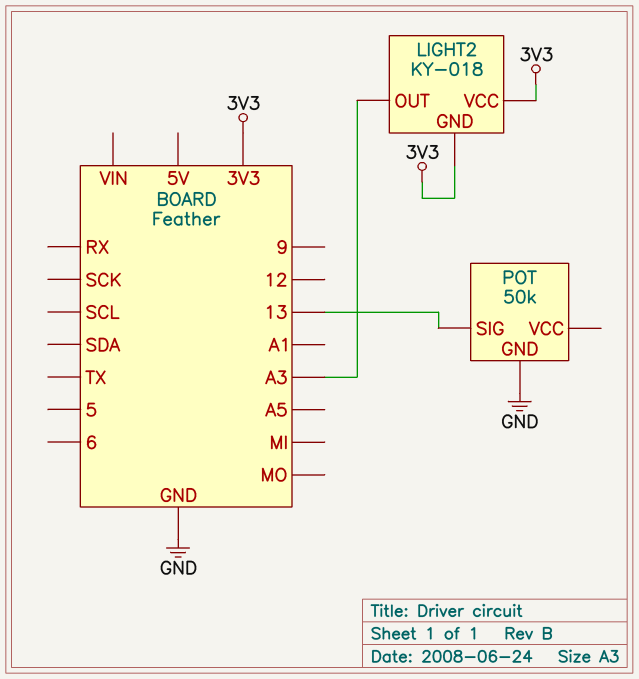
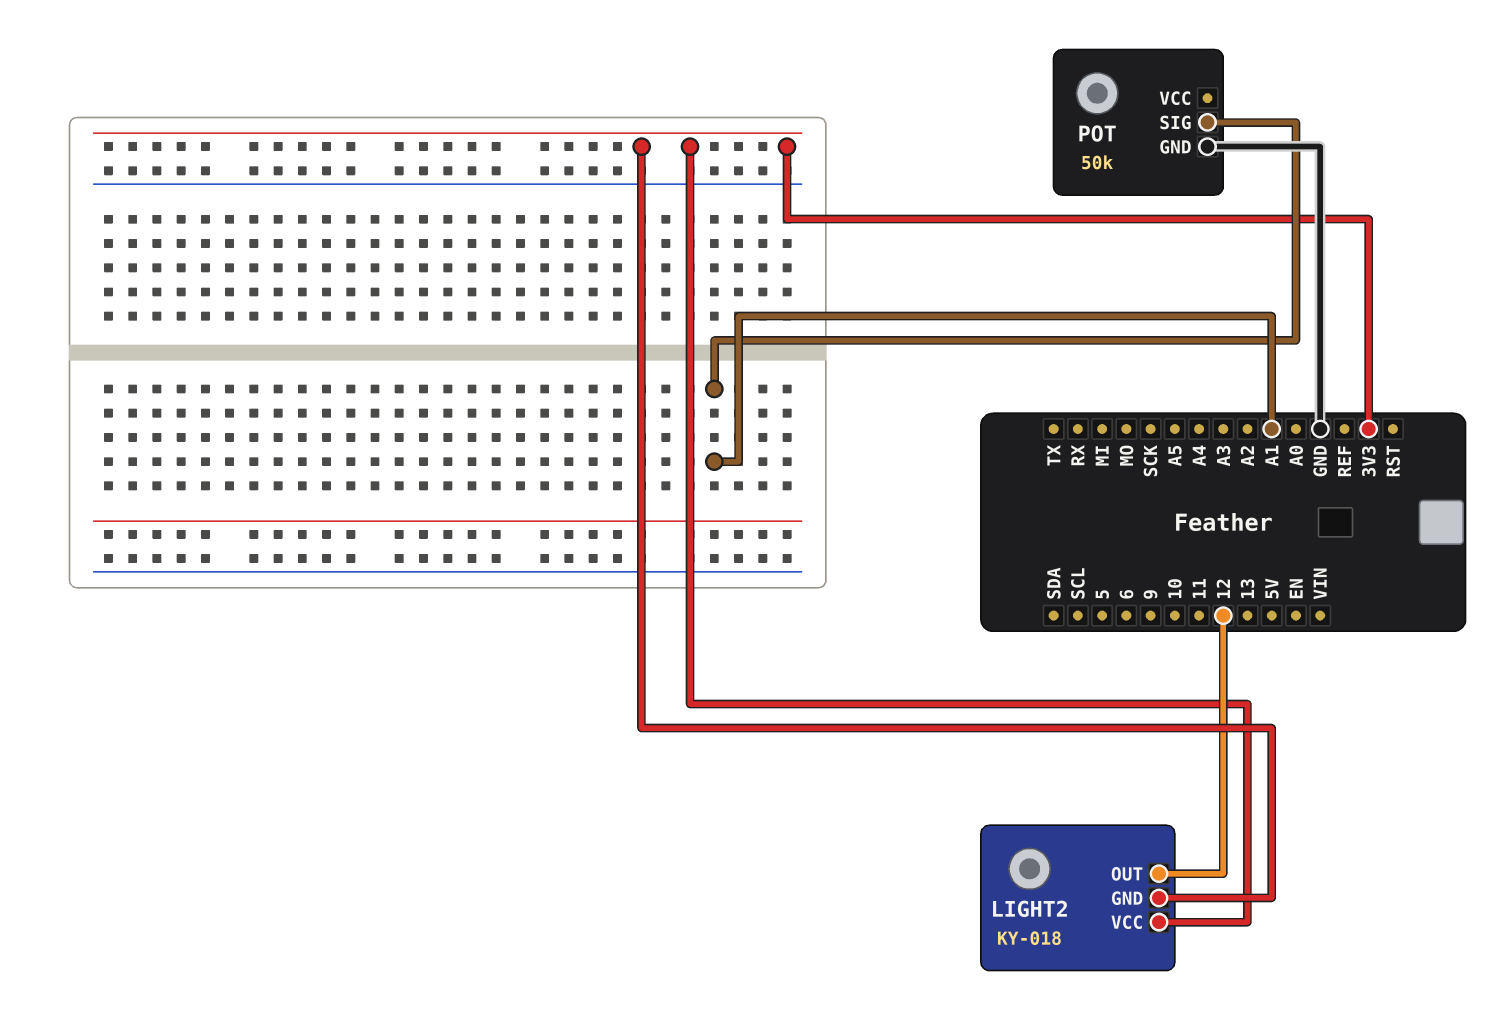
LIGHT2 pin OUT: A3 -> 12
POT pin SIG: 13 -> A1

